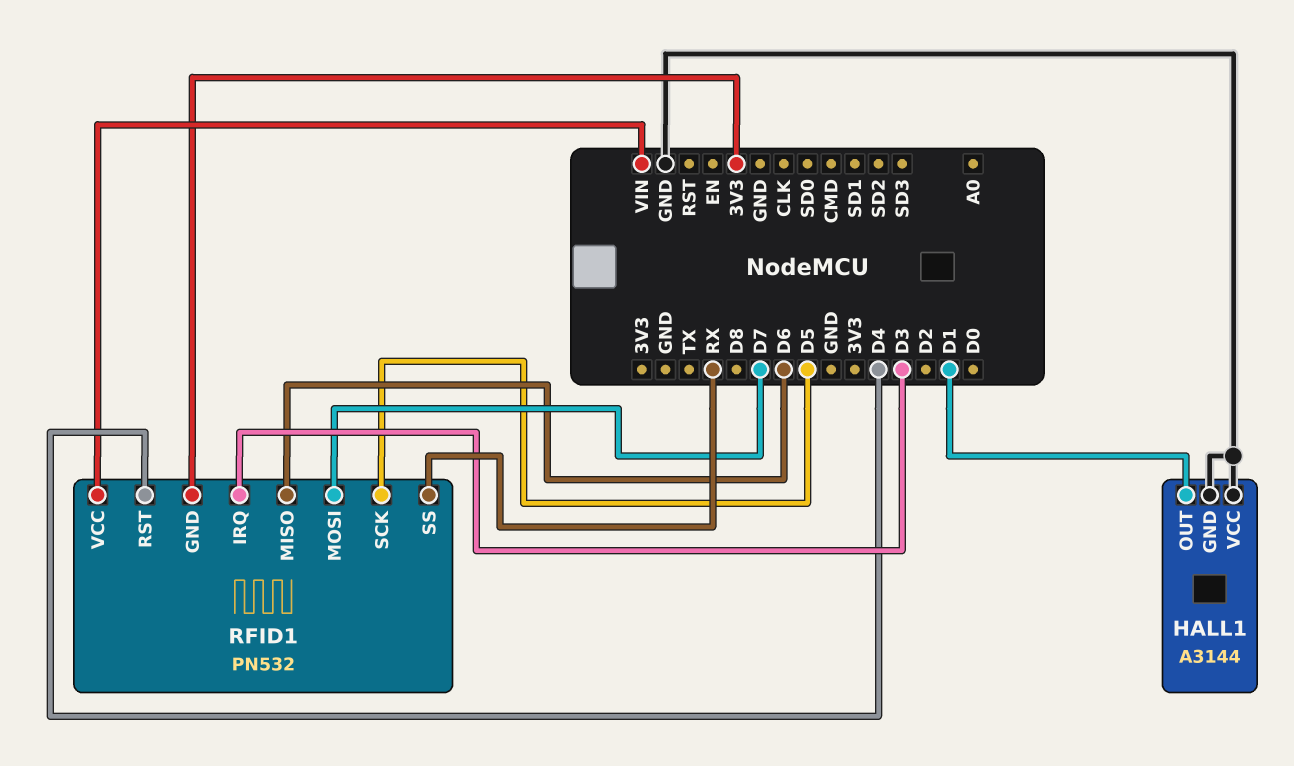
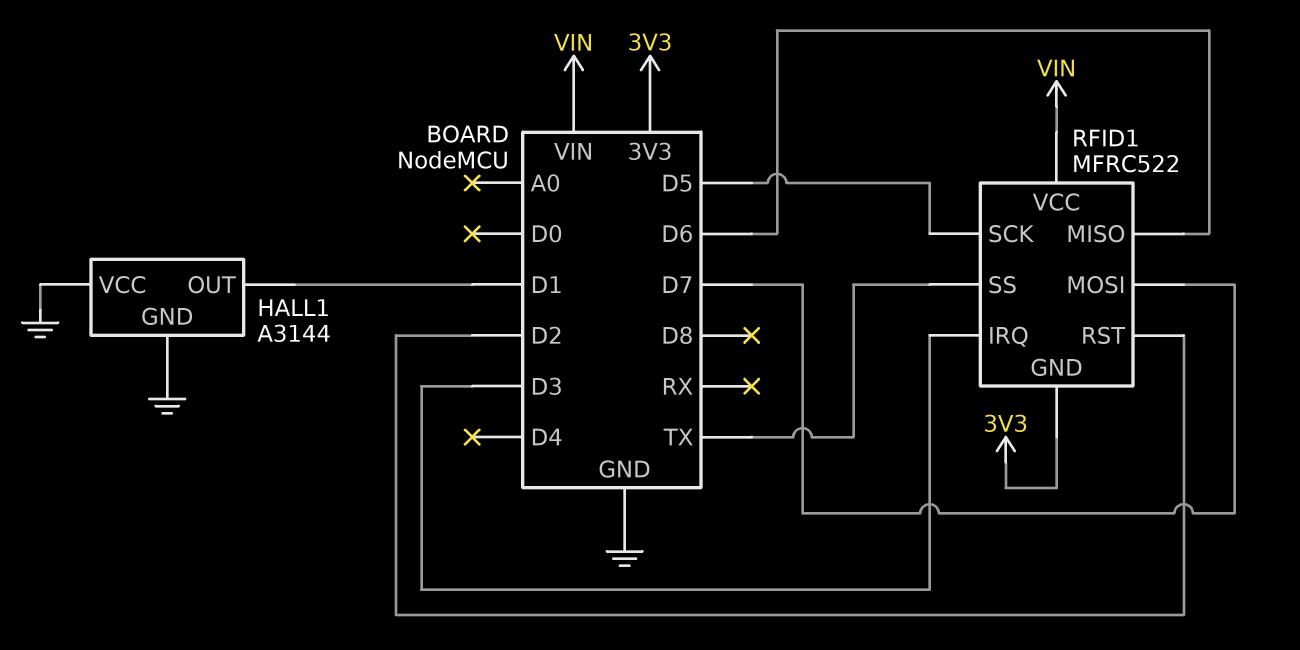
RFID1: PN532 -> MFRC522
RFID1 pin RST: D4 -> D2
RFID1 pin SS: RX -> TX

